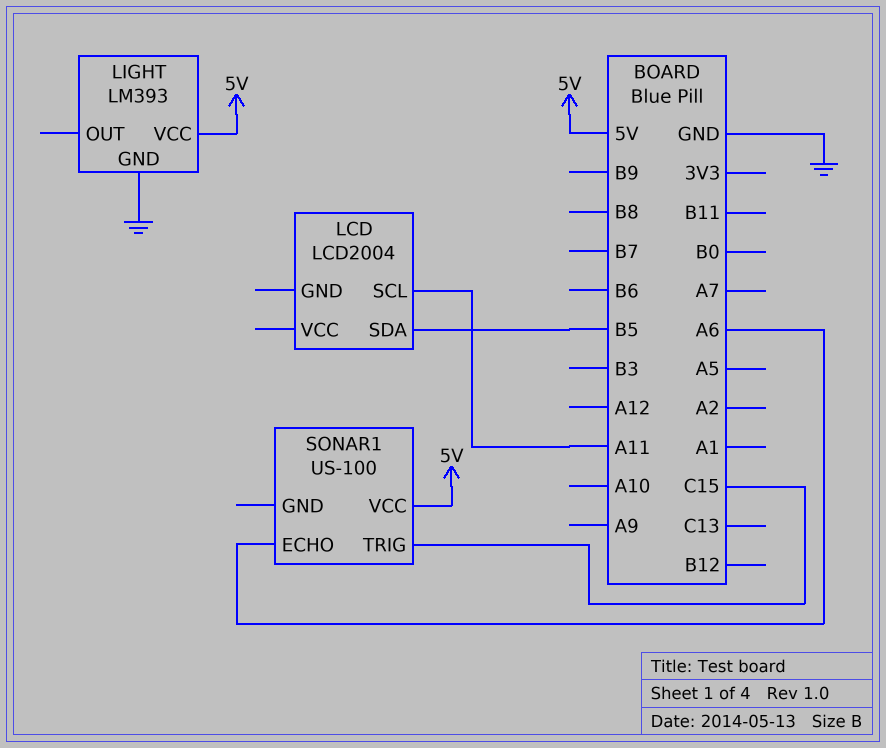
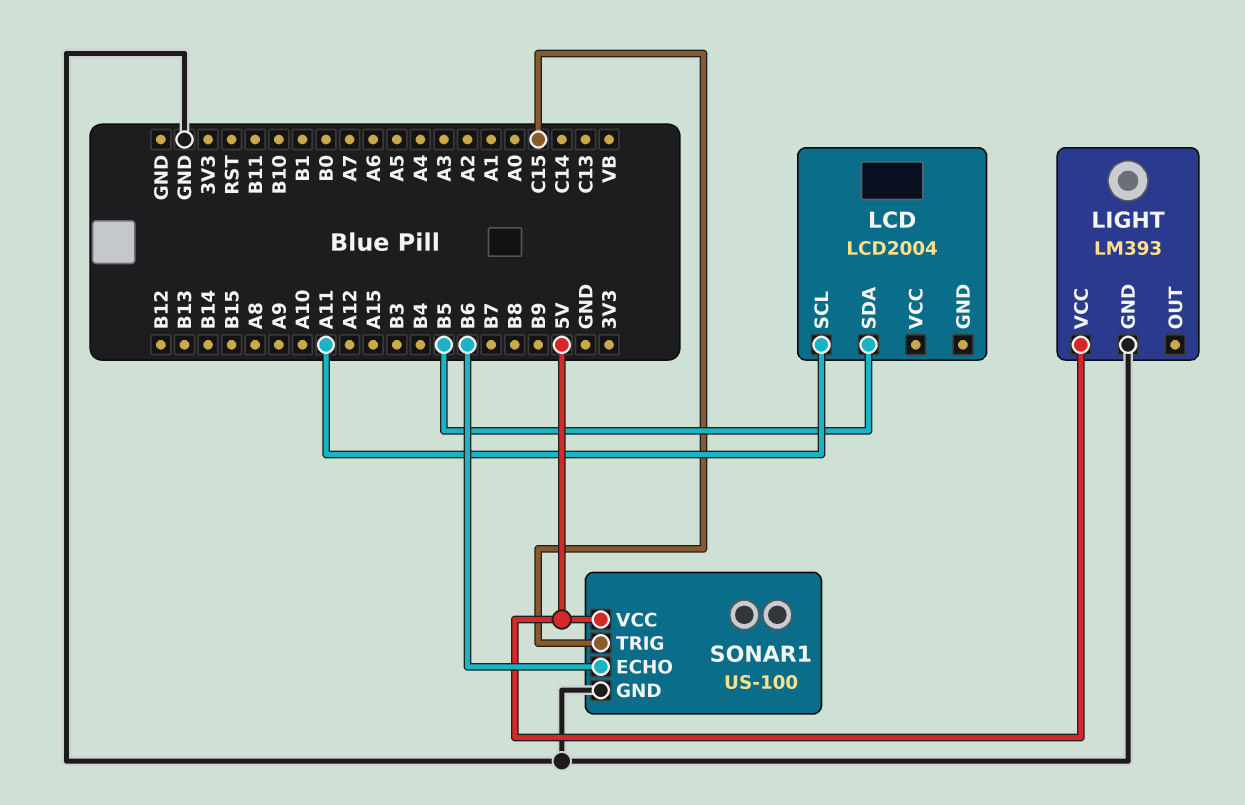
SONAR1 pin ECHO: A6 -> B6
SONAR1 pin GND: none -> GND

